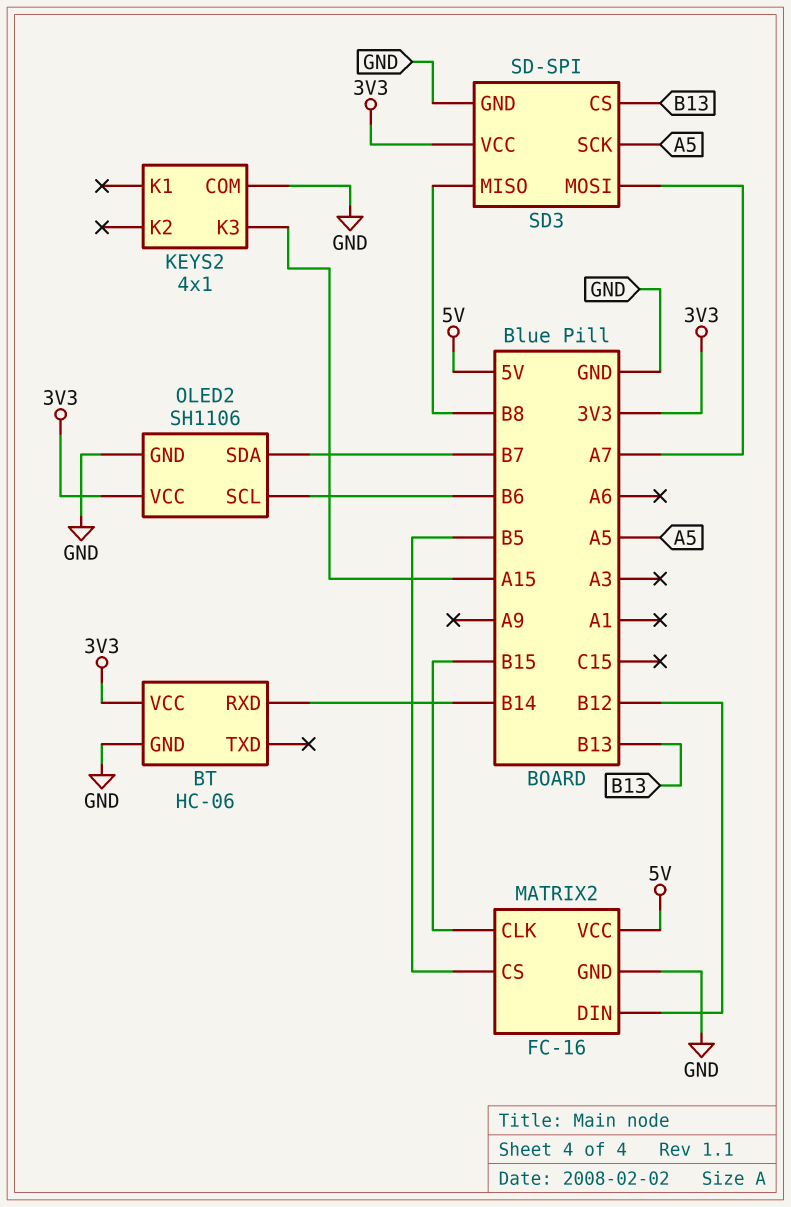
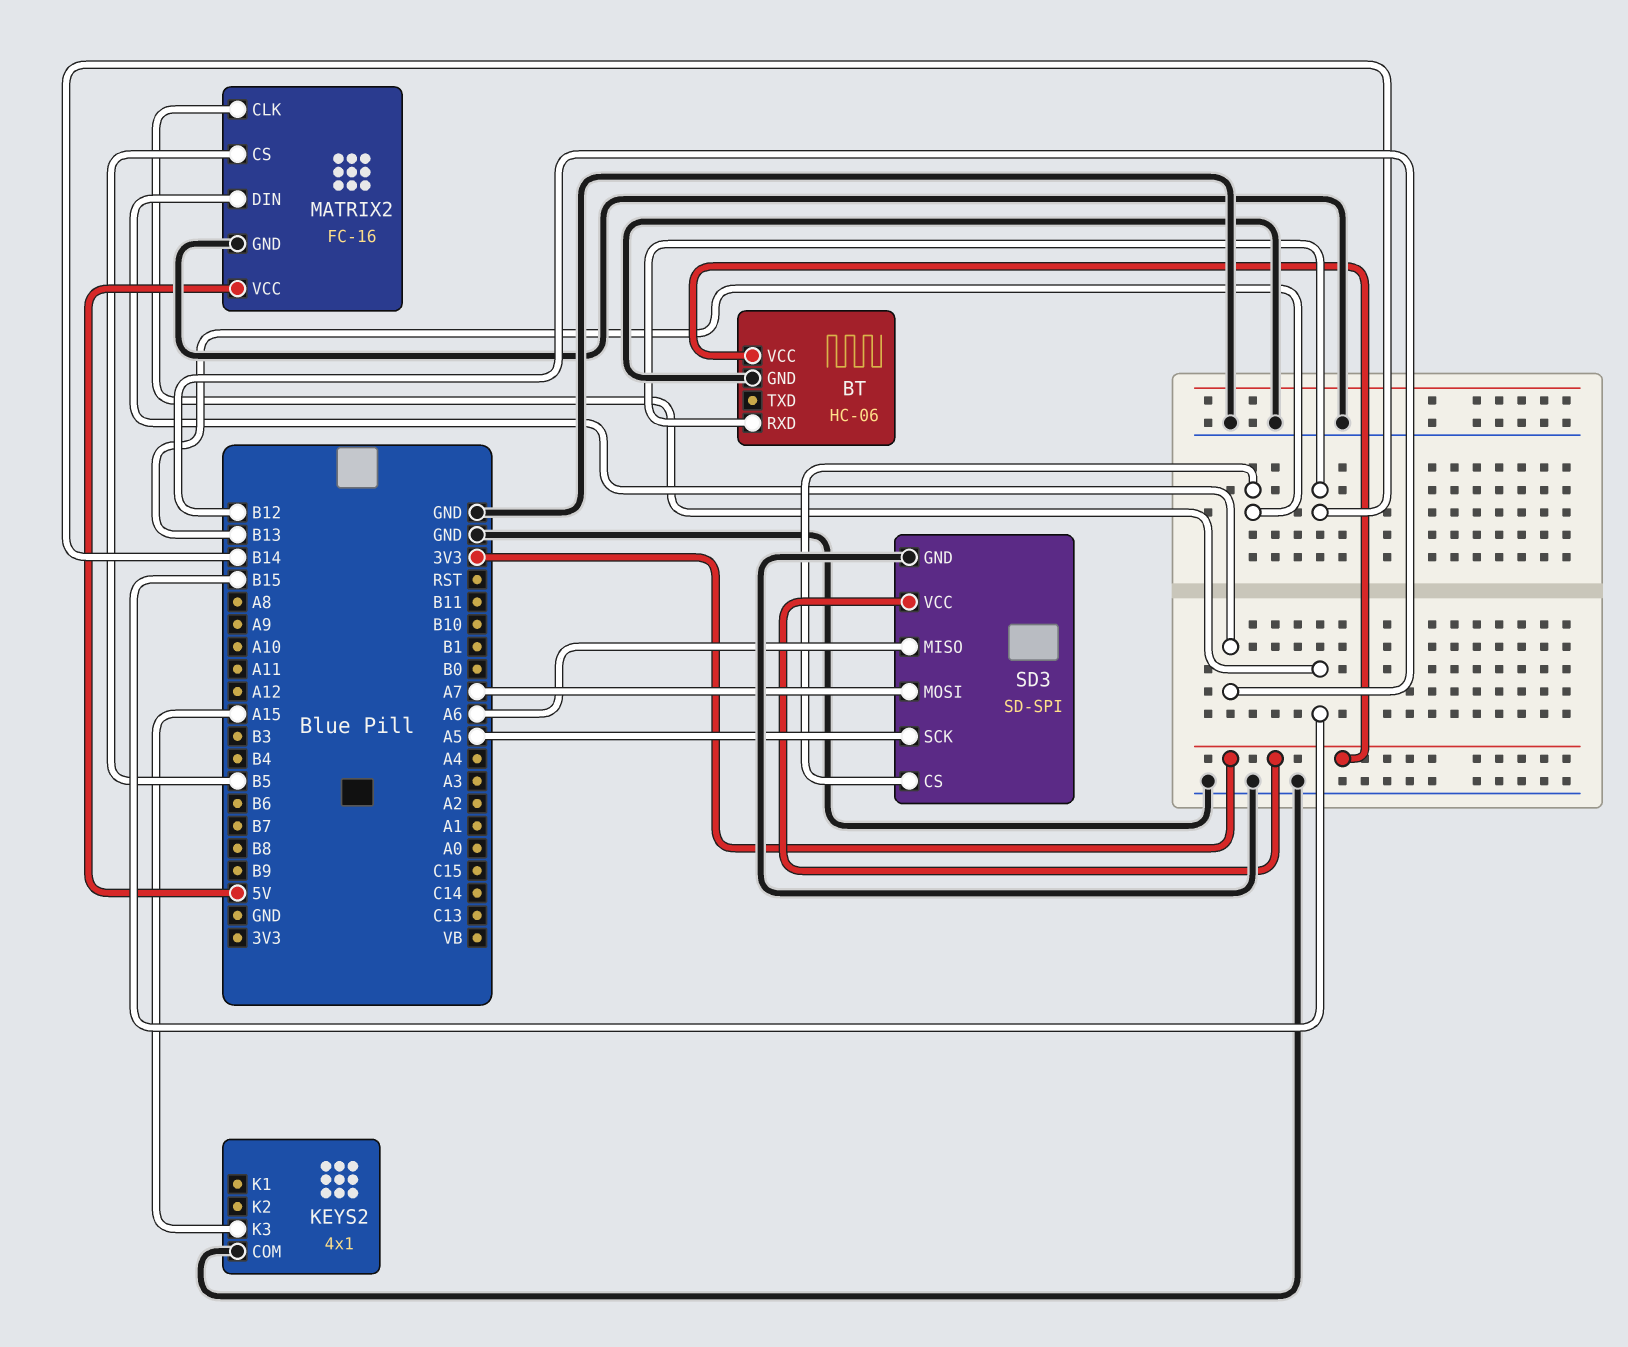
OLED2: SH1106 -> none
OLED2 pin GND: GND -> none
OLED2 pin SCL: B6 -> none
OLED2 pin SDA: B7 -> none
OLED2 pin VCC: 3V3 -> none
SD3 pin MISO: B8 -> A6

